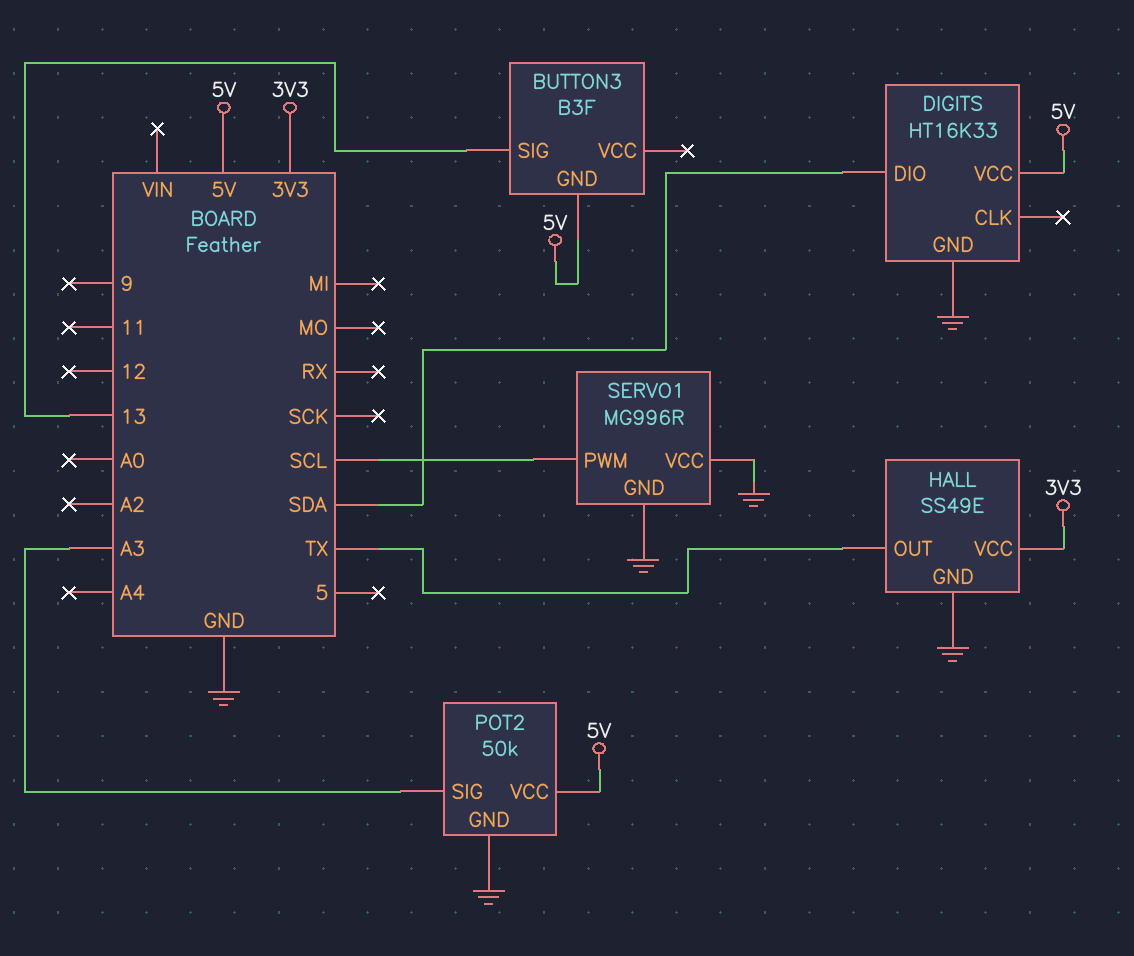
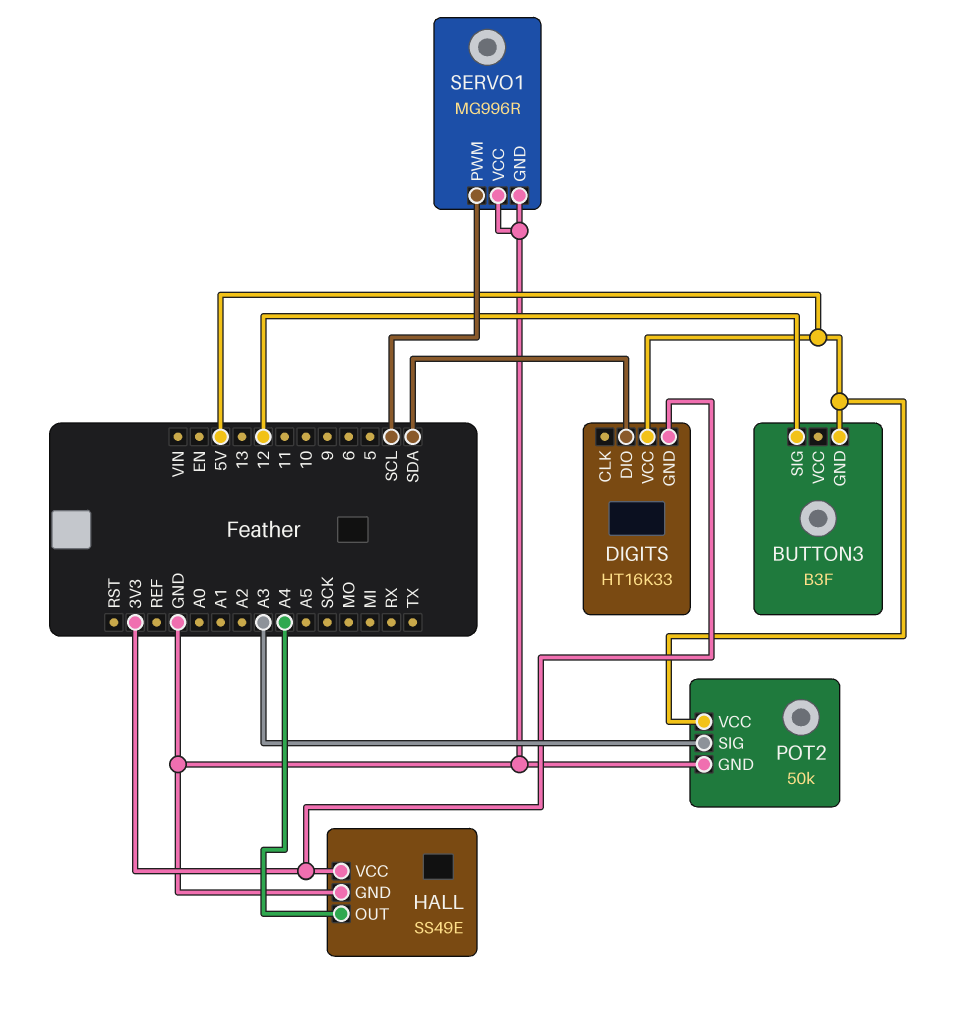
BUTTON3 pin SIG: 13 -> 12
DIGITS pin GND: GND -> 3V3
HALL pin OUT: TX -> A4

